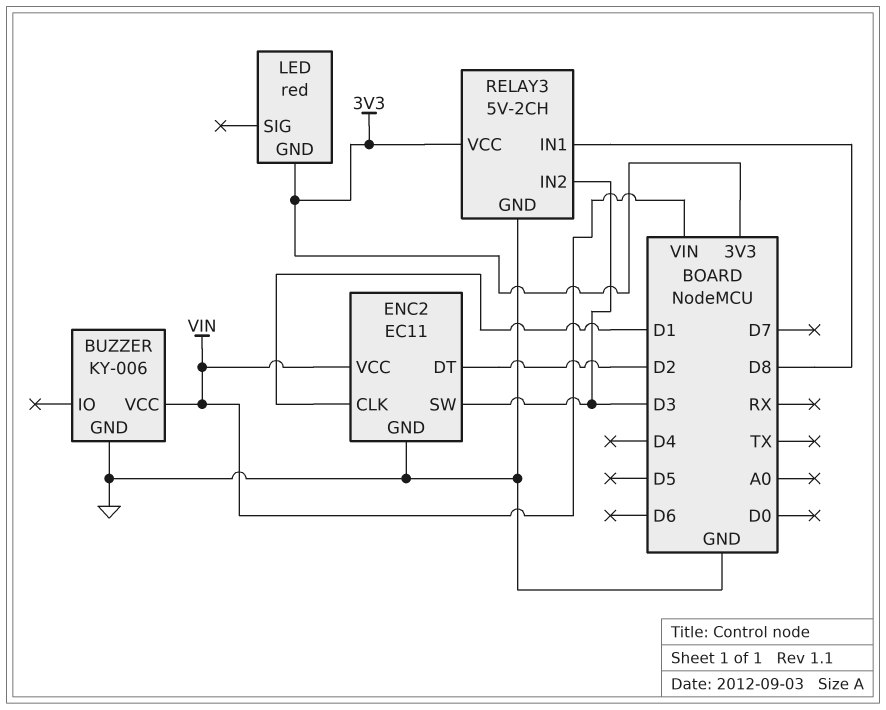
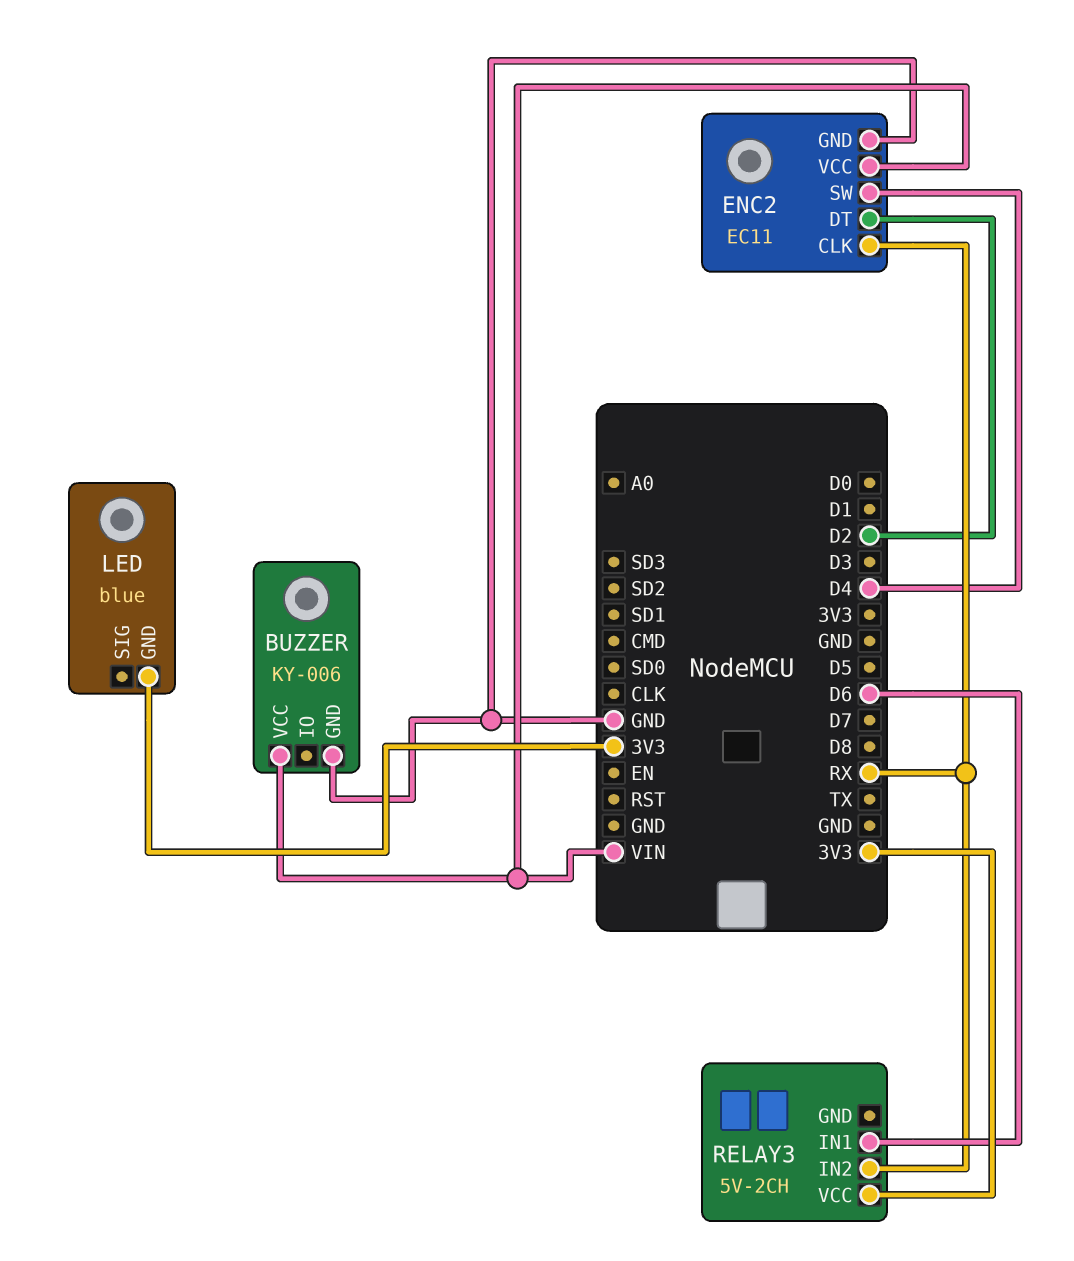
ENC2 pin CLK: D1 -> RX
ENC2 pin SW: D3 -> D4
LED: red -> blue
RELAY3 pin GND: GND -> none
RELAY3 pin IN1: D8 -> D6
RELAY3 pin IN2: D3 -> RX

